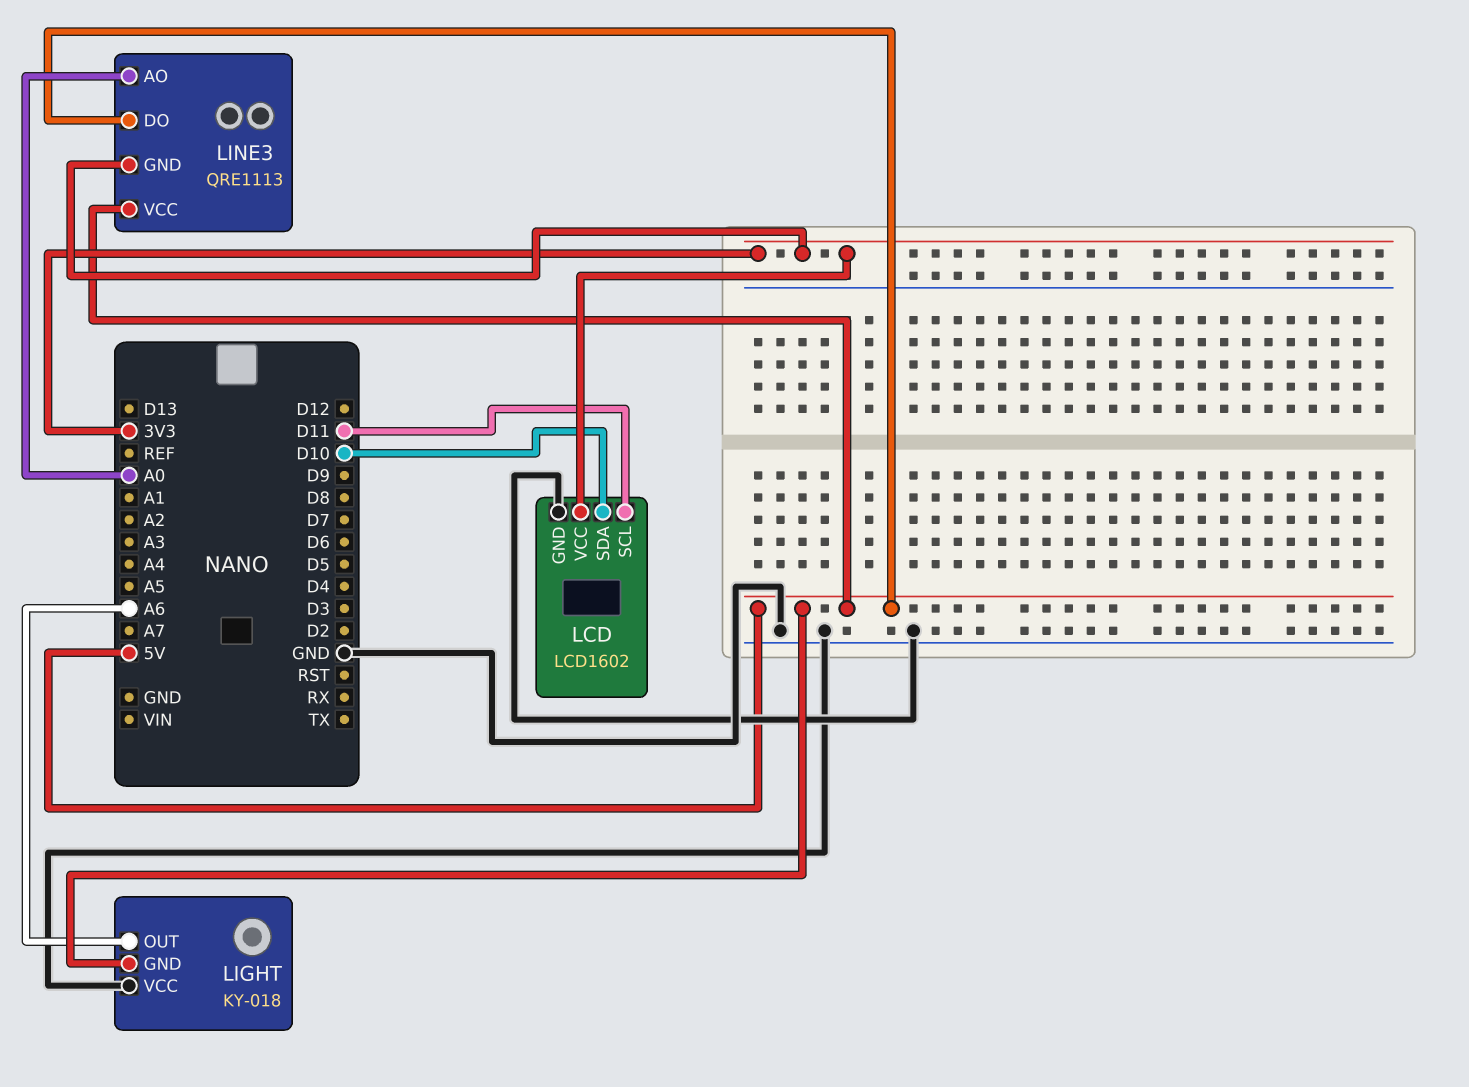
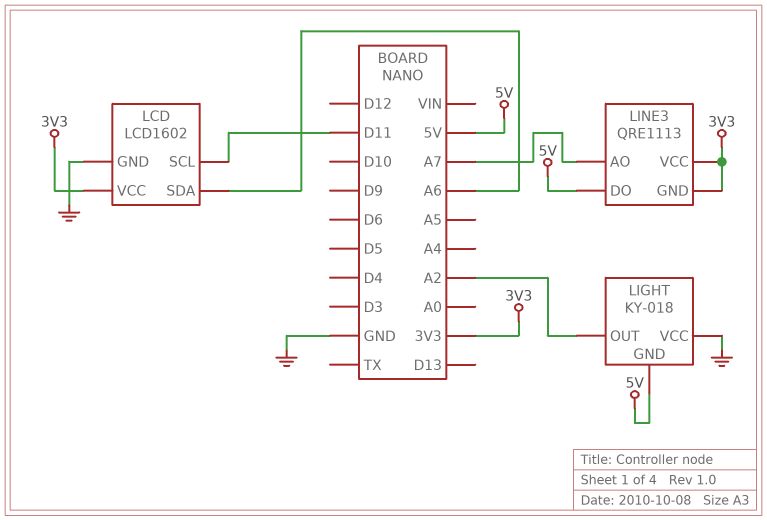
LCD pin SDA: D10 -> A6
LIGHT pin OUT: A6 -> A2
LINE3 pin AO: A0 -> A7
LINE3 pin VCC: 5V -> 3V3

